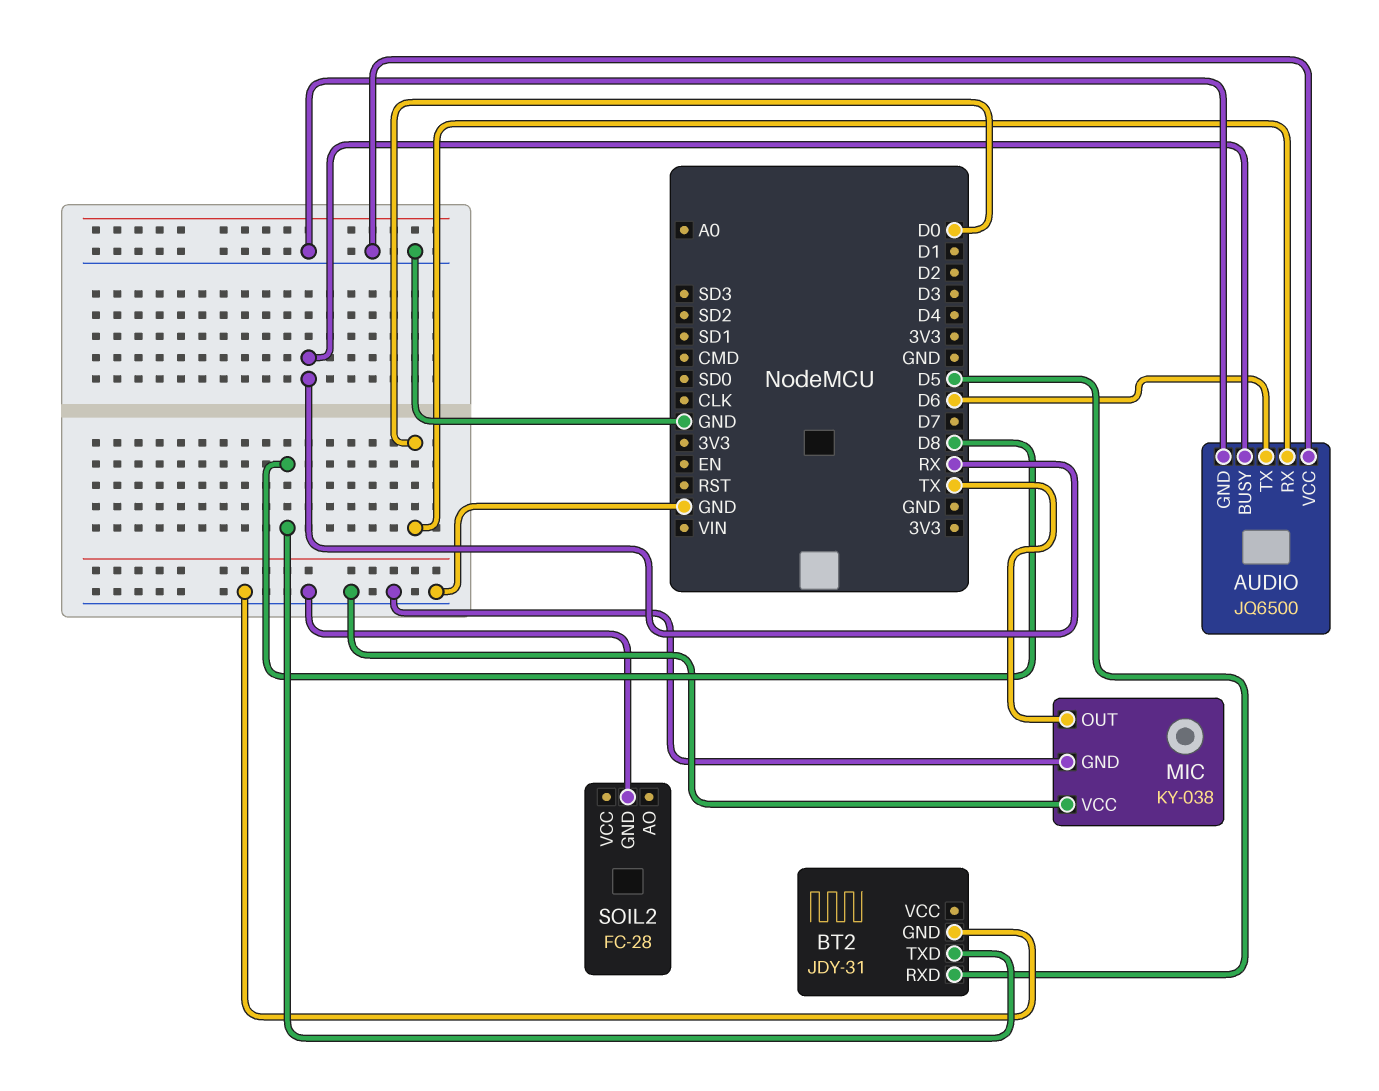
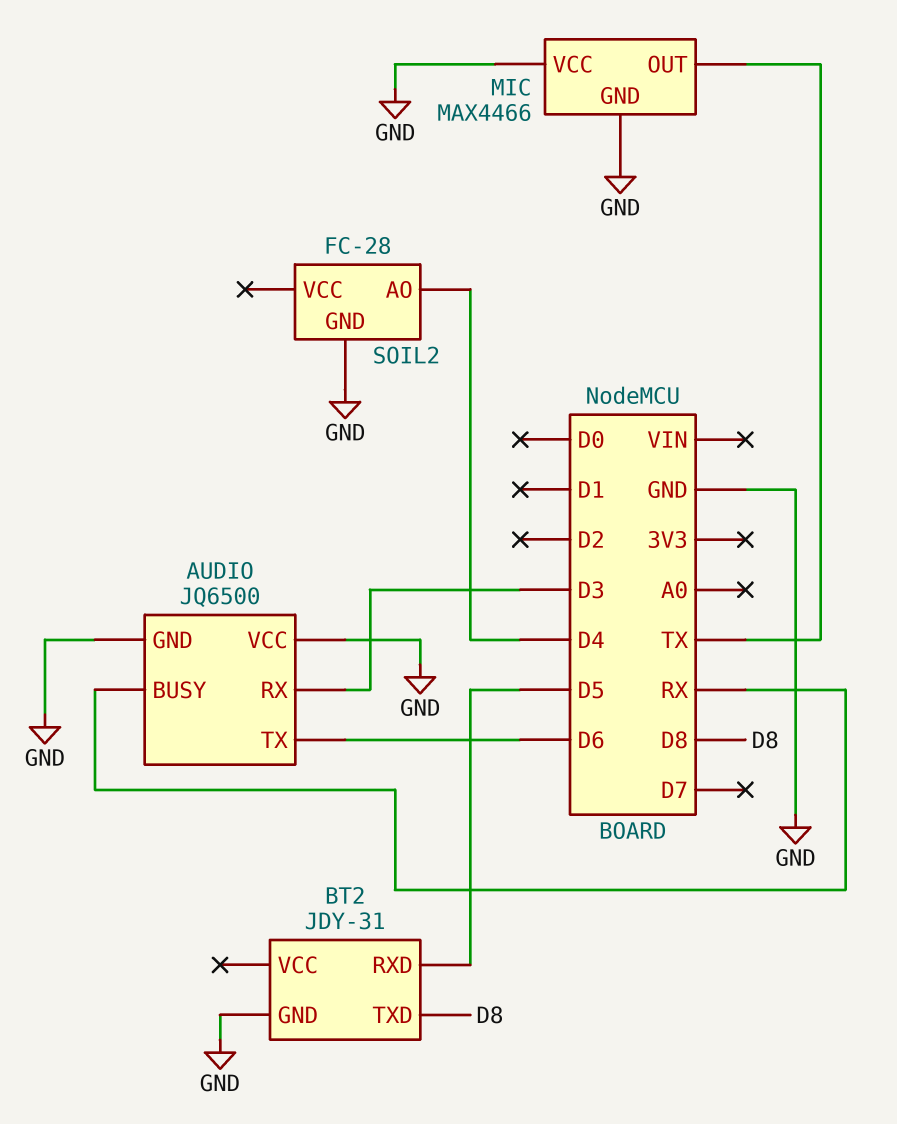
AUDIO pin RX: D0 -> D3
MIC: KY-038 -> MAX4466
SOIL2 pin AO: none -> D4

